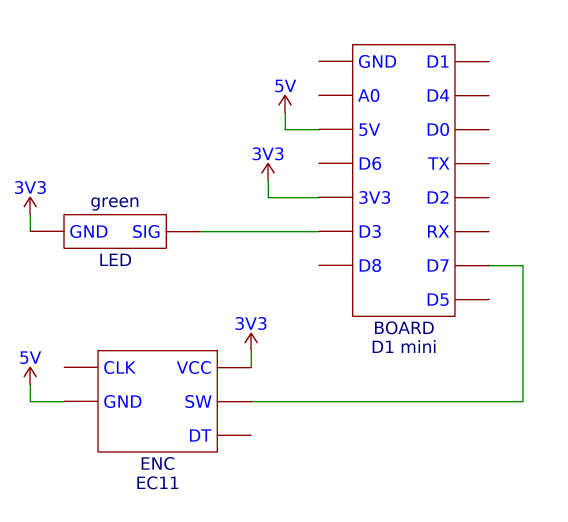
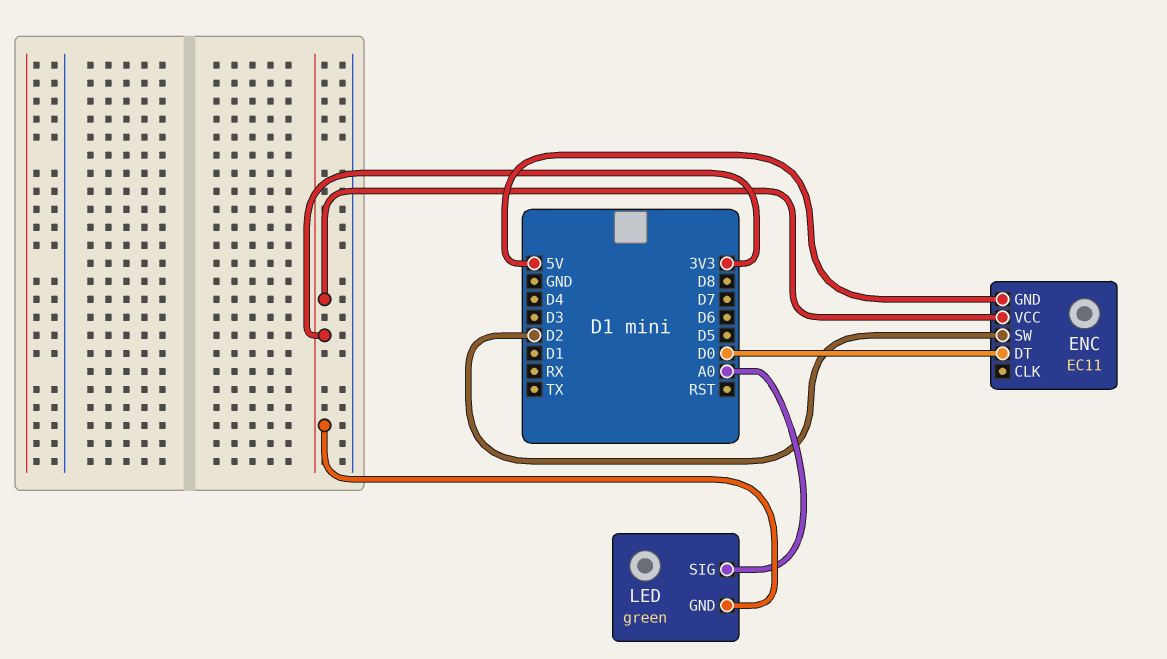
ENC pin DT: none -> D0
ENC pin SW: D7 -> D2
LED pin SIG: D3 -> A0

